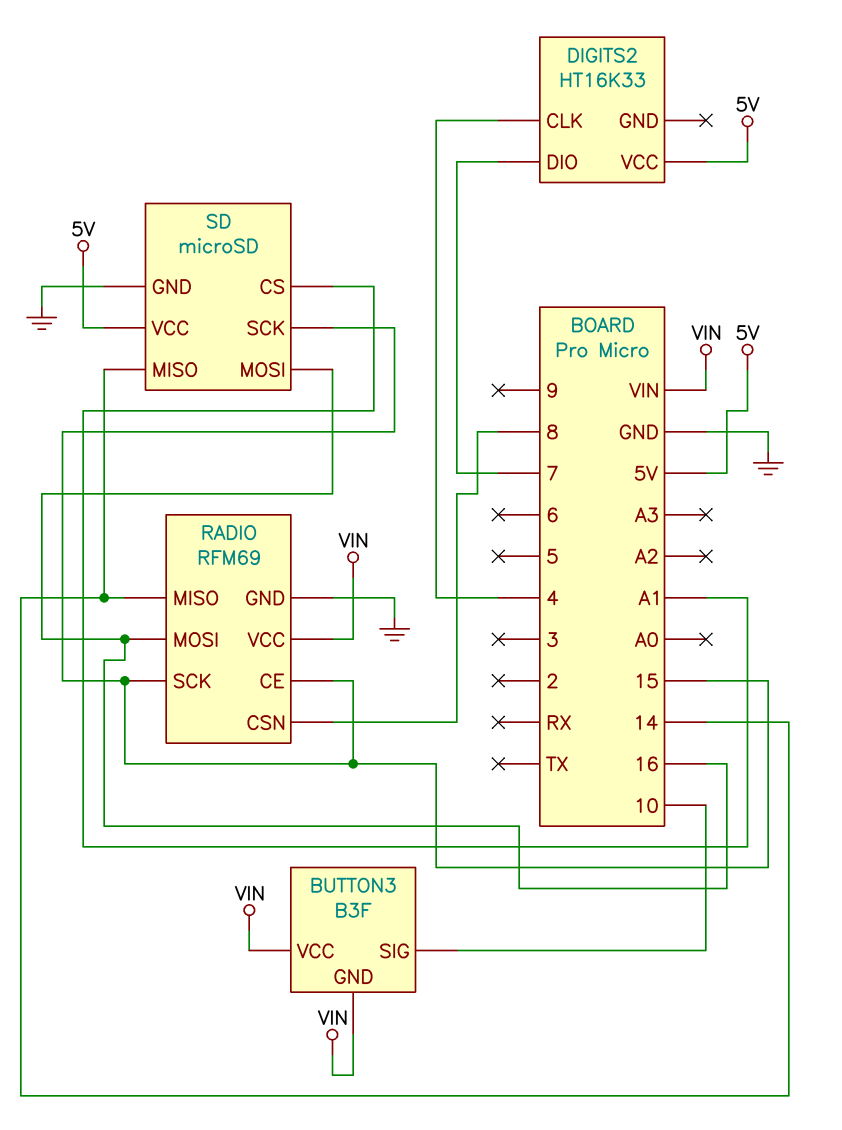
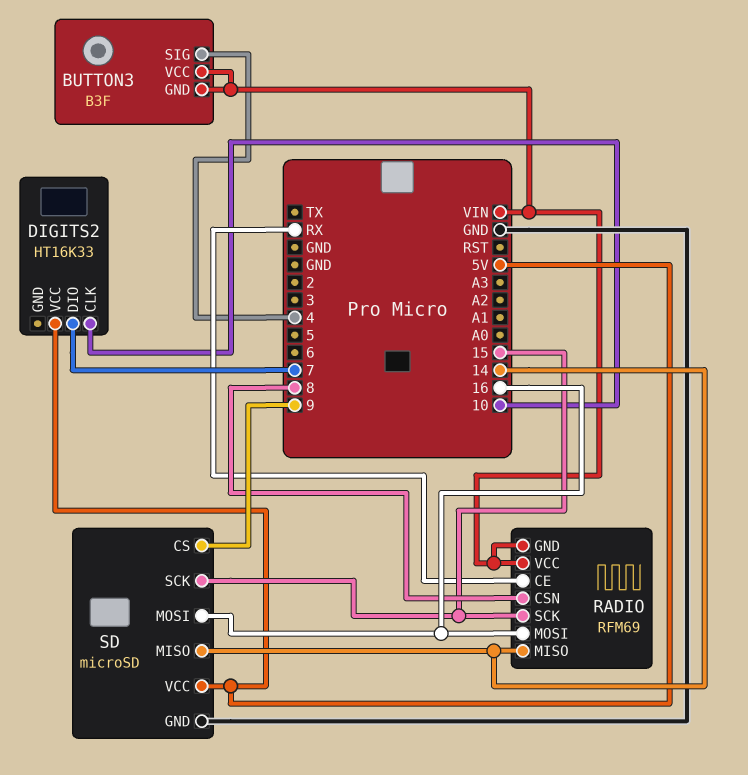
BUTTON3 pin SIG: 10 -> 4
DIGITS2 pin CLK: 4 -> 10
RADIO pin CE: 15 -> RX
RADIO pin GND: GND -> VIN
SD pin CS: A1 -> 9

